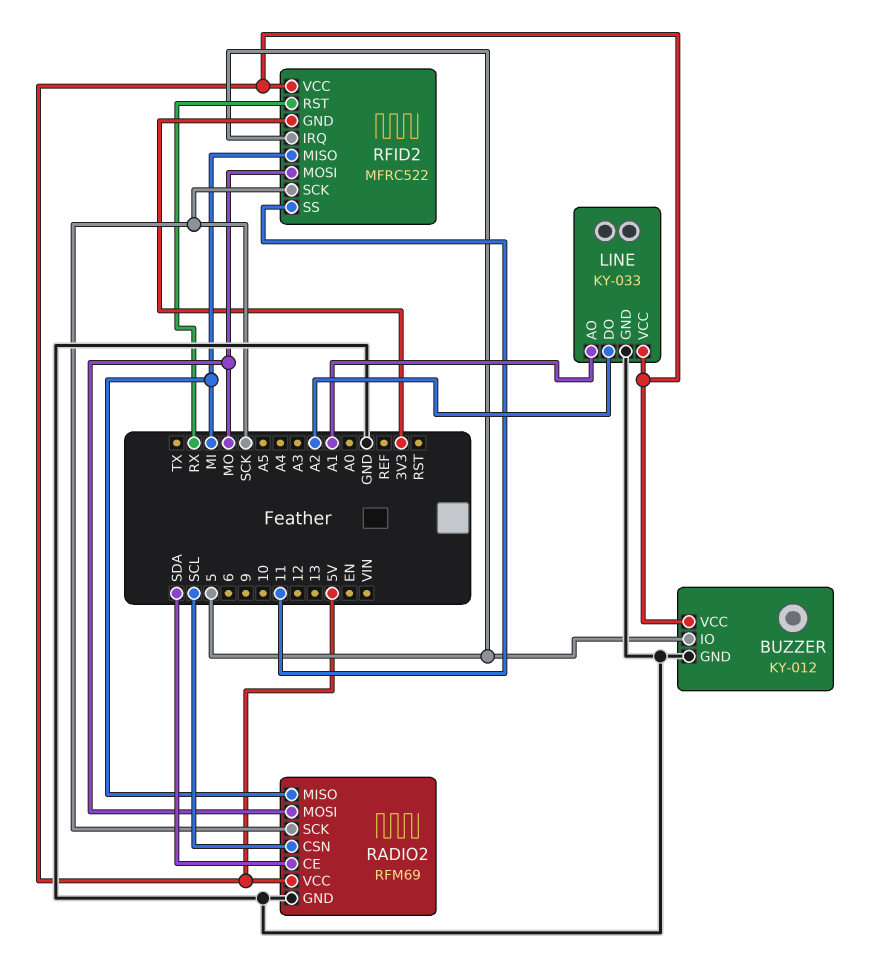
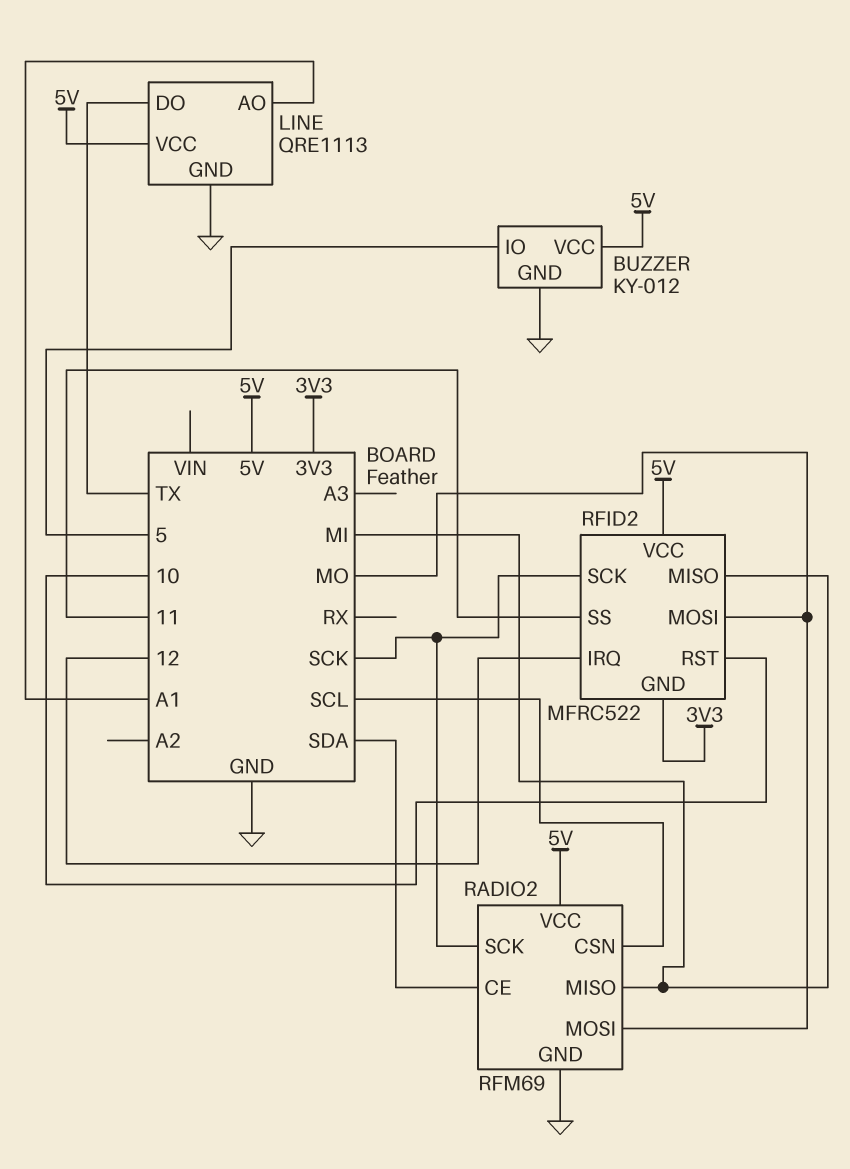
LINE: KY-033 -> QRE1113
LINE pin DO: A2 -> TX
RFID2 pin IRQ: 5 -> 12
RFID2 pin RST: RX -> 10

